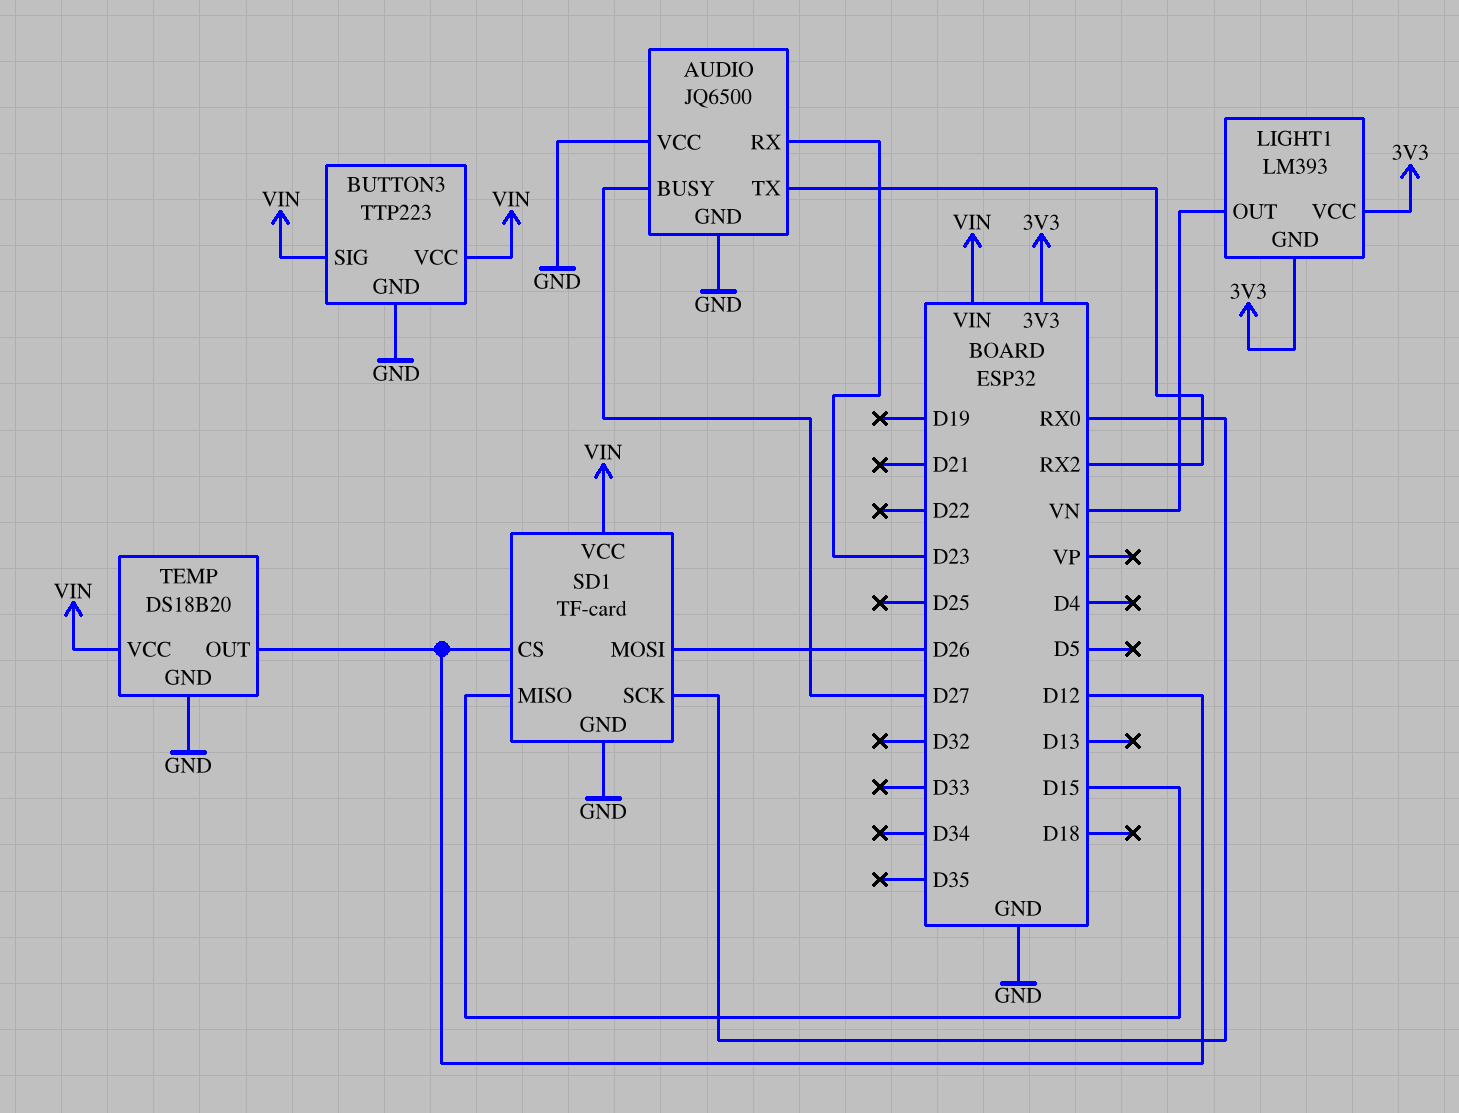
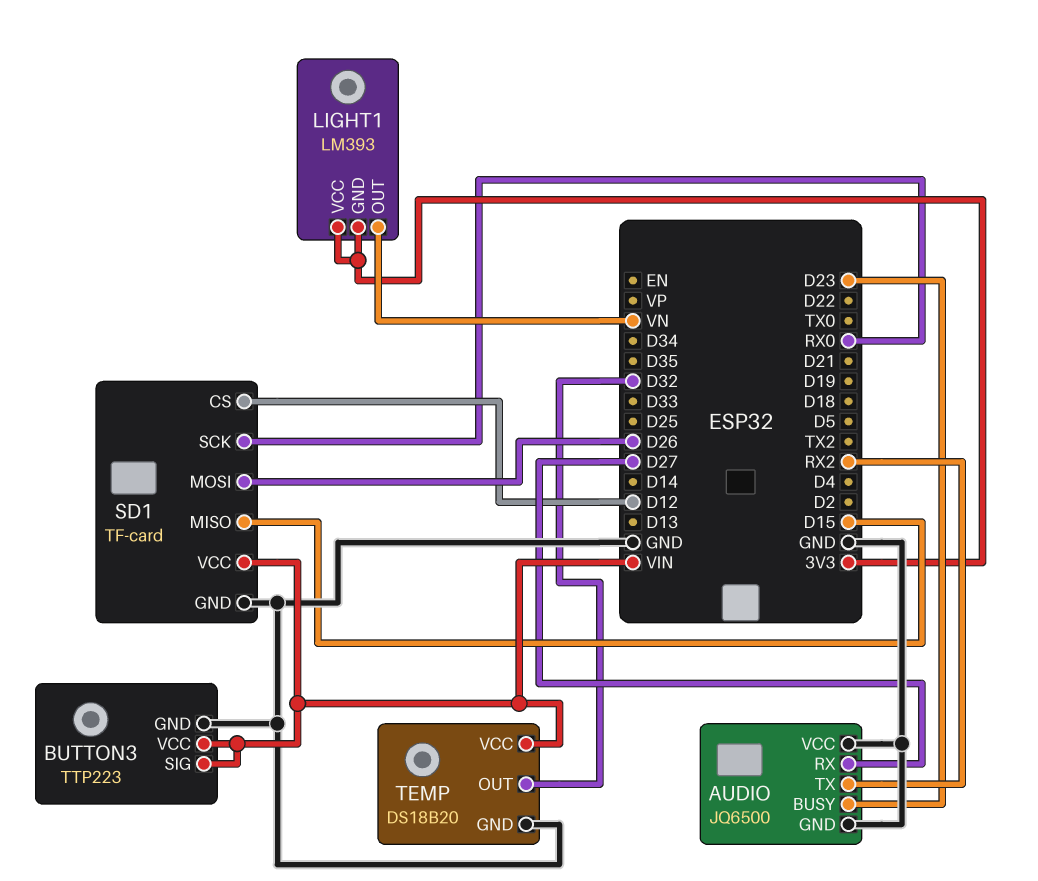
AUDIO pin BUSY: D27 -> D23
AUDIO pin RX: D23 -> D27
TEMP pin OUT: D12 -> D32

